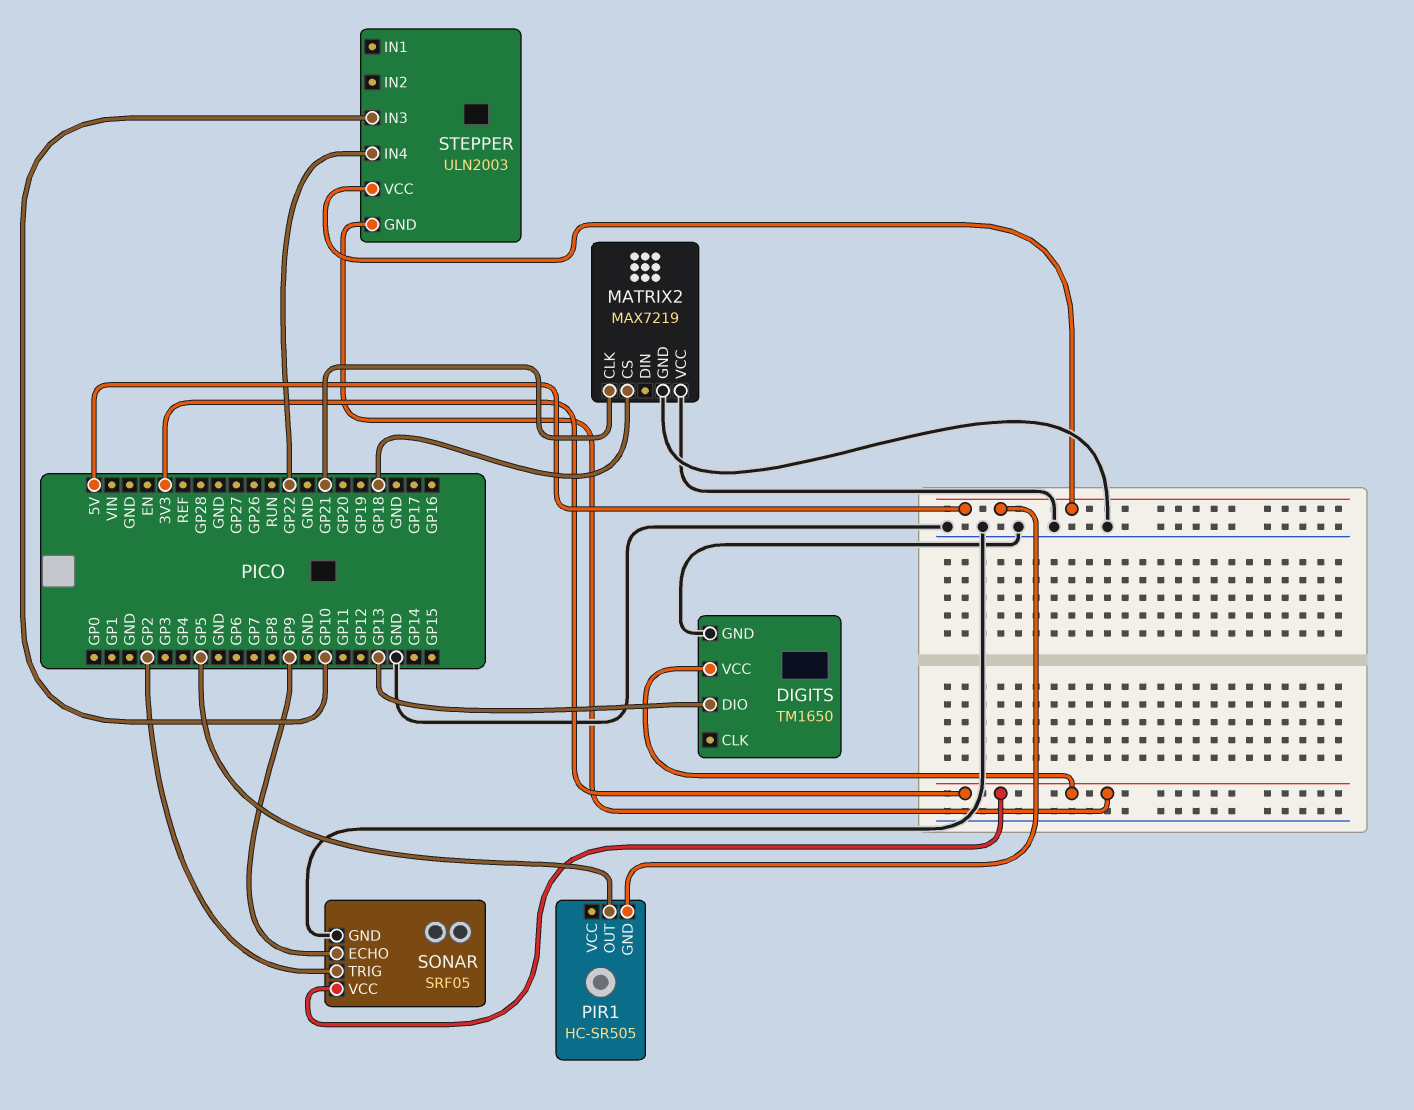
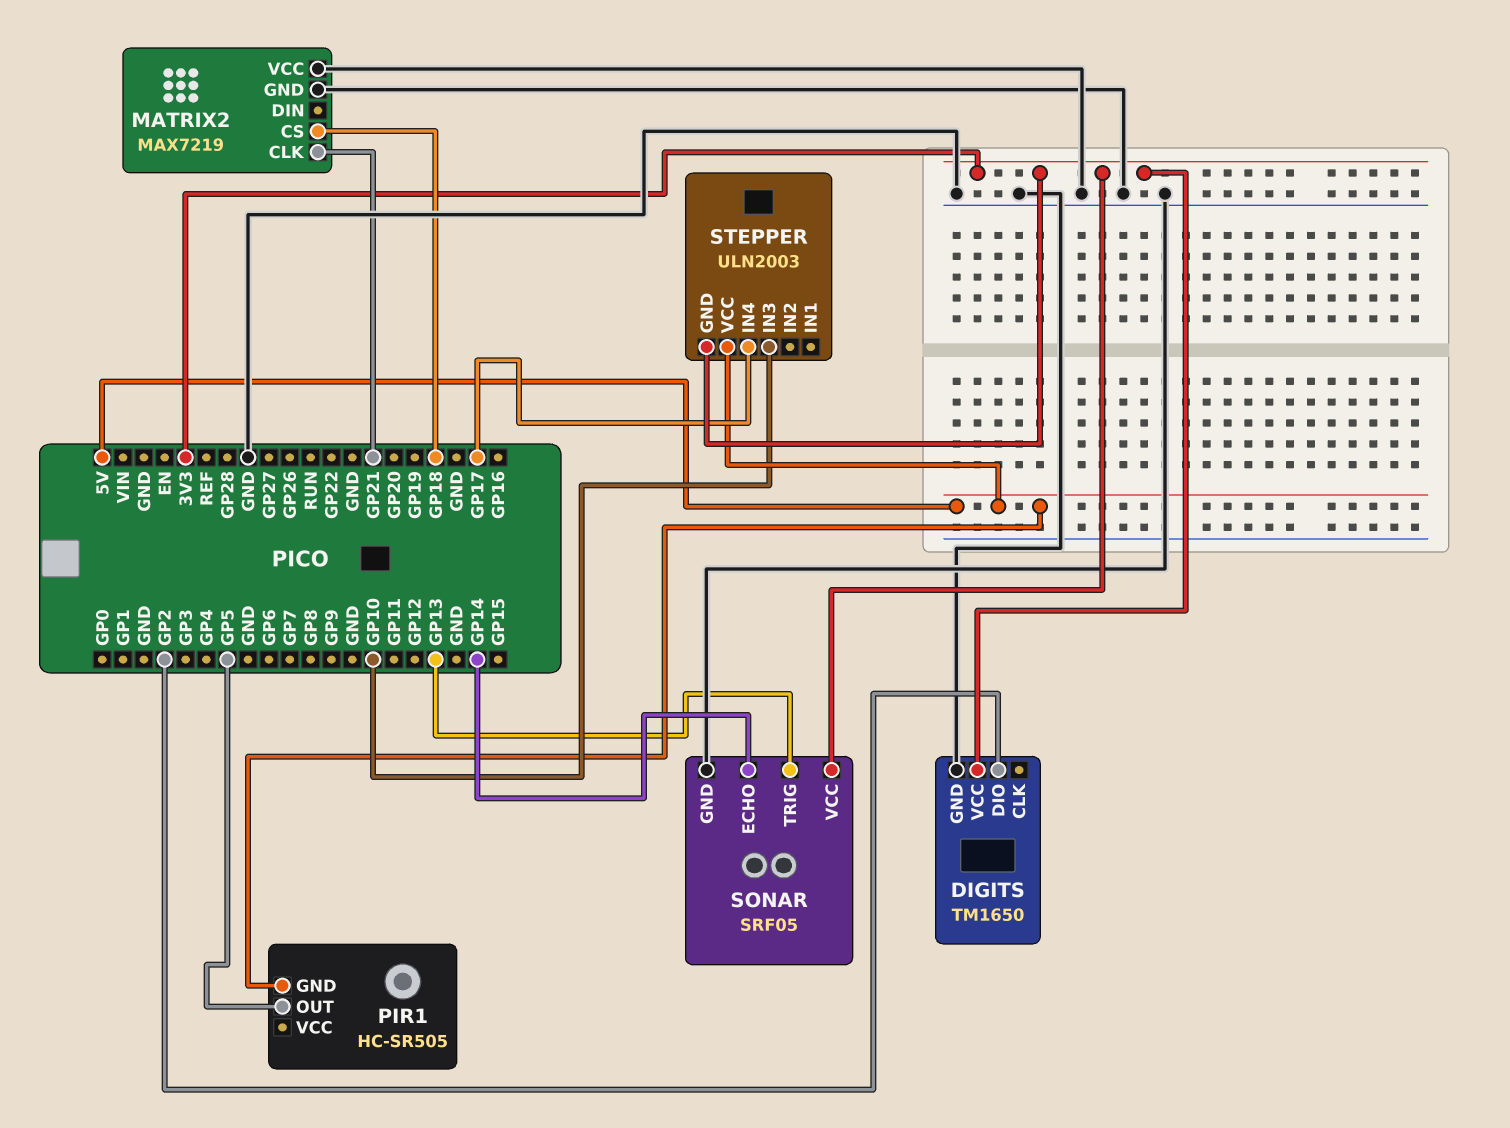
DIGITS pin DIO: GP13 -> GP2
SONAR pin ECHO: GP9 -> GP14
SONAR pin TRIG: GP2 -> GP13
STEPPER pin IN4: GP22 -> GP17

